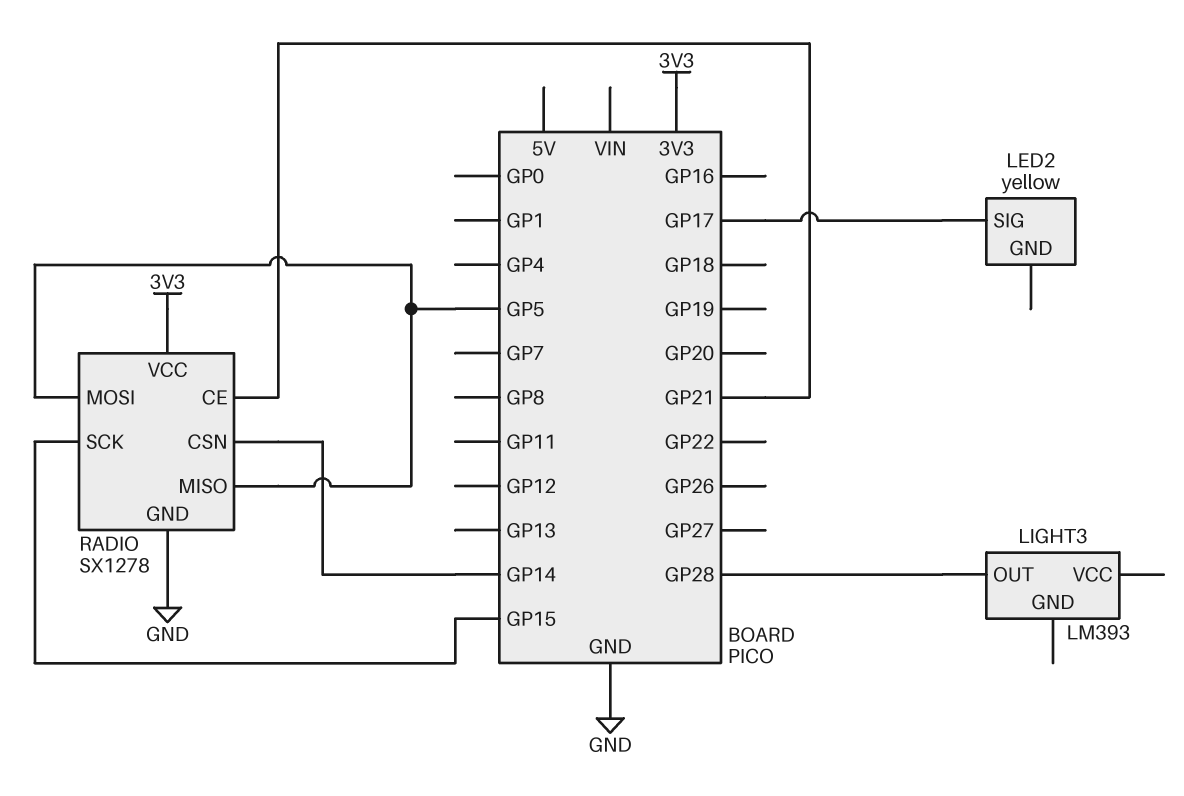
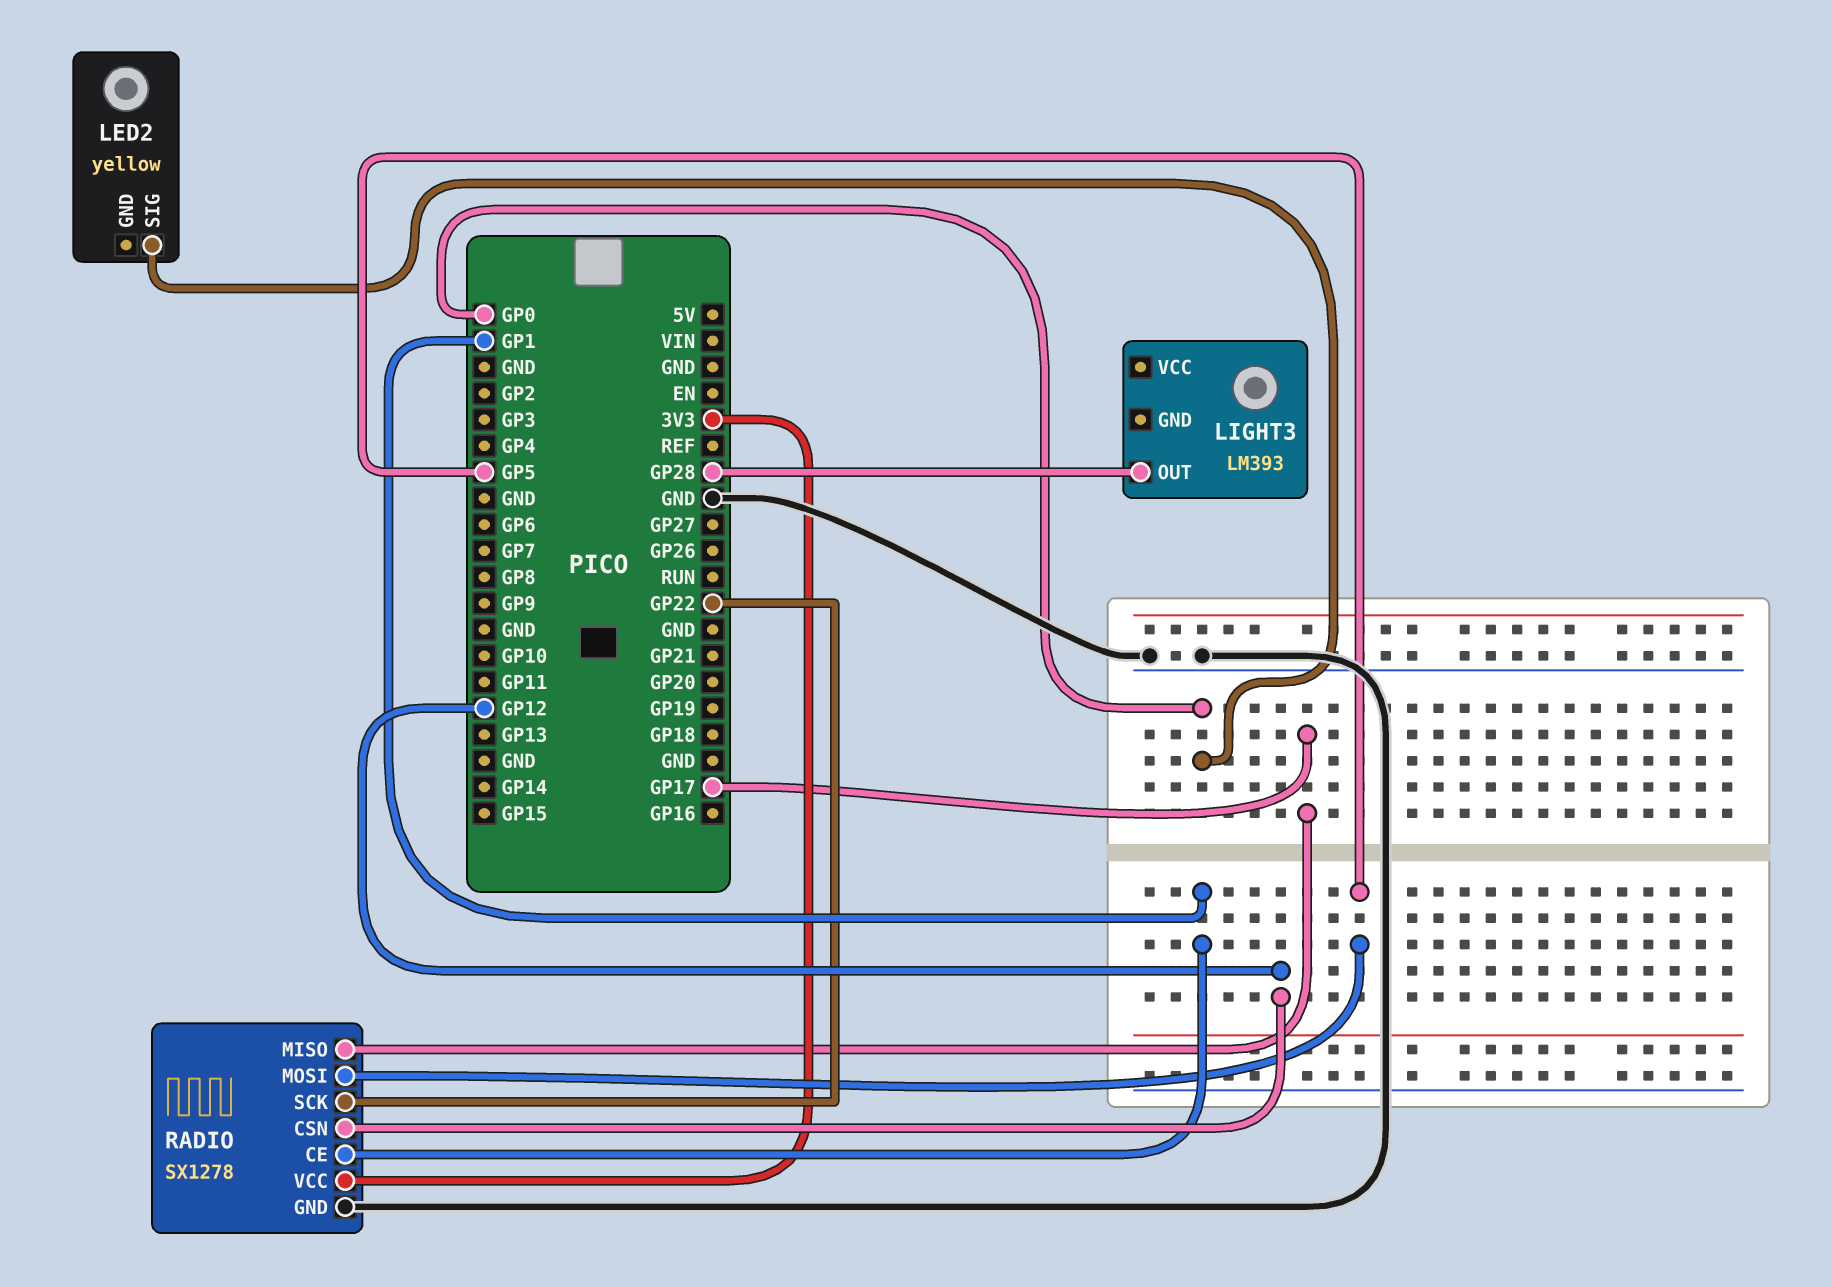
LED2 pin SIG: GP17 -> GP0
RADIO pin CE: GP21 -> GP1
RADIO pin CSN: GP14 -> GP12
RADIO pin MISO: GP5 -> GP17
RADIO pin SCK: GP15 -> GP22

